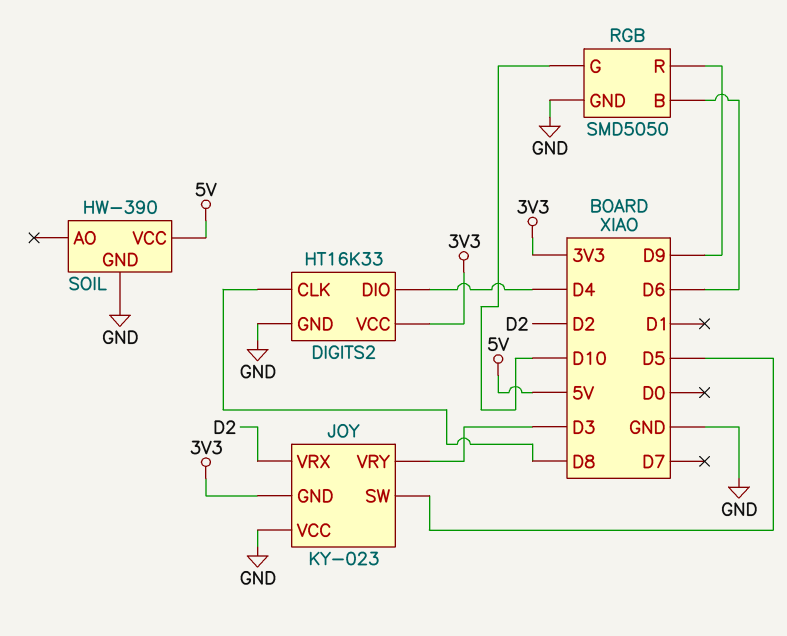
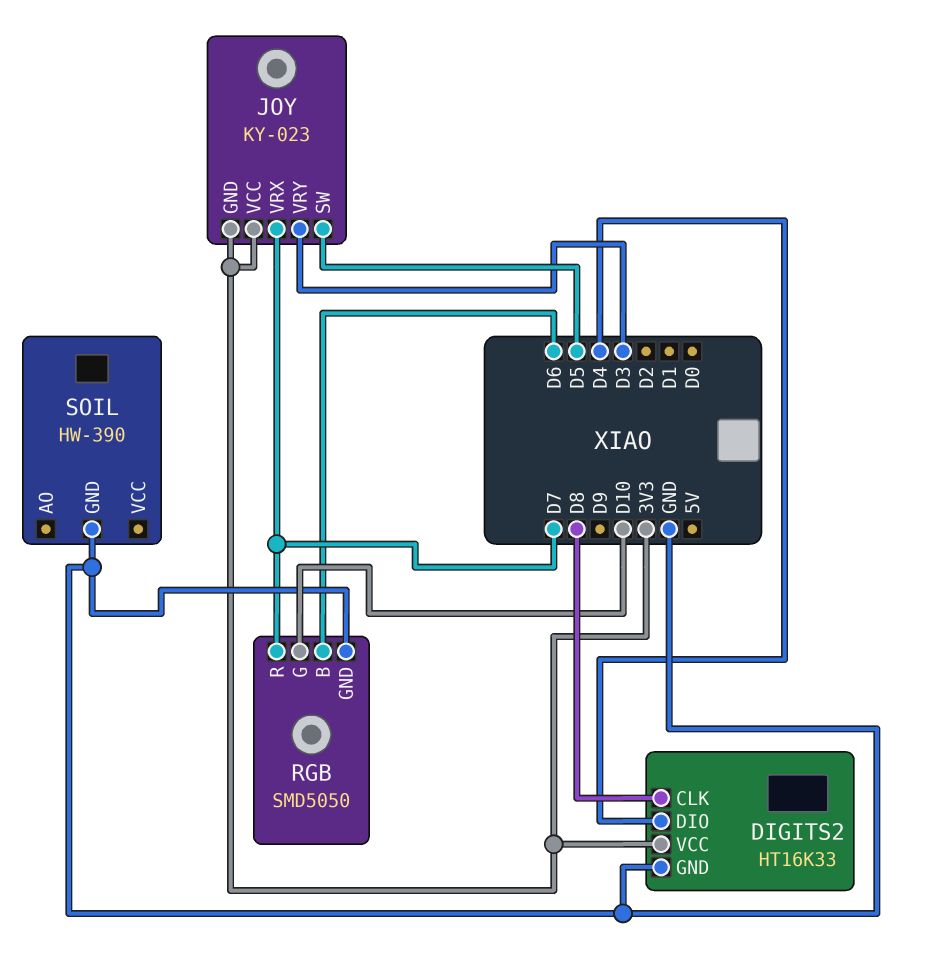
JOY pin VCC: GND -> 3V3
JOY pin VRX: D2 -> D7
RGB pin R: D9 -> D7
SOIL pin VCC: 5V -> none

